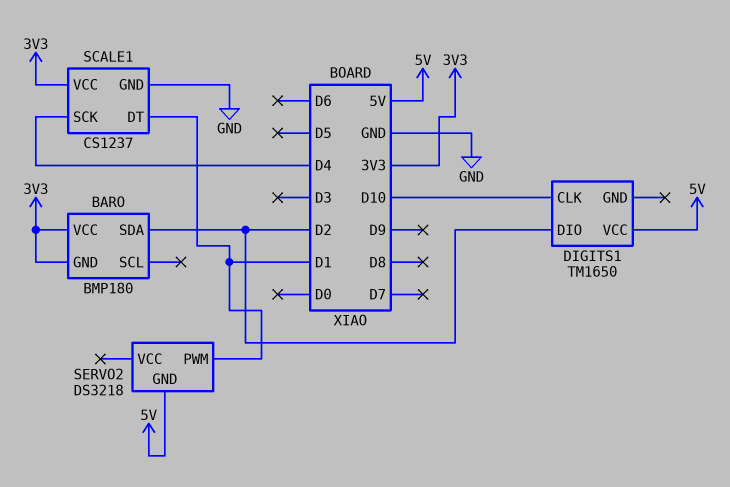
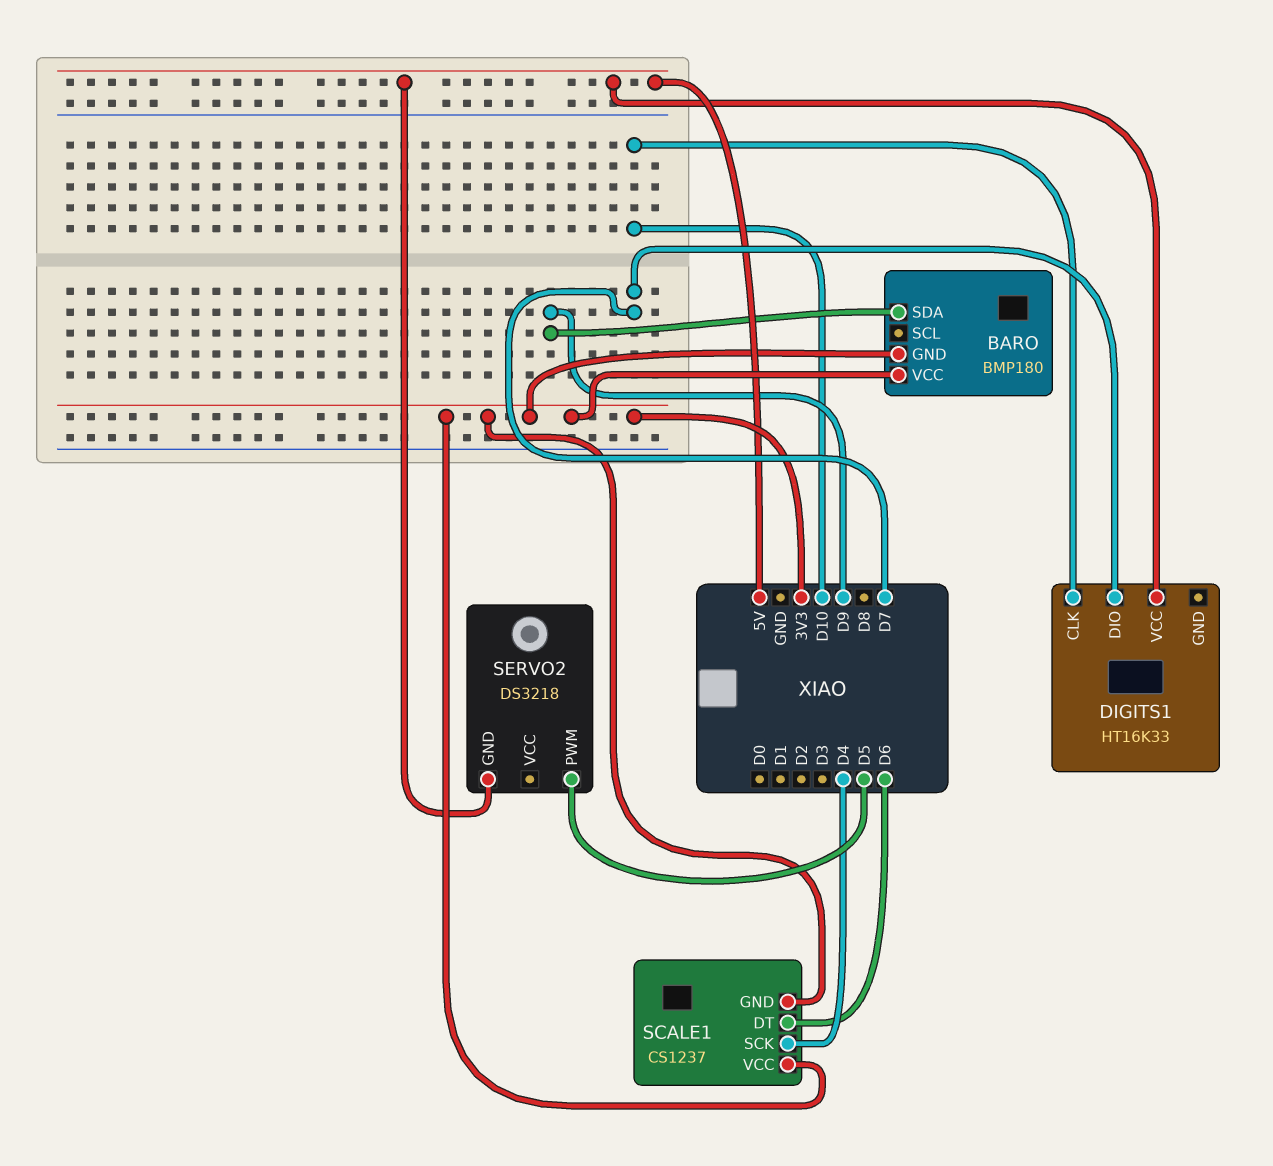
BARO pin SDA: D2 -> D9
DIGITS1: TM1650 -> HT16K33
DIGITS1 pin DIO: D2 -> D7
SCALE1 pin DT: D1 -> D6
SCALE1 pin GND: GND -> 3V3
SERVO2 pin PWM: D1 -> D5

